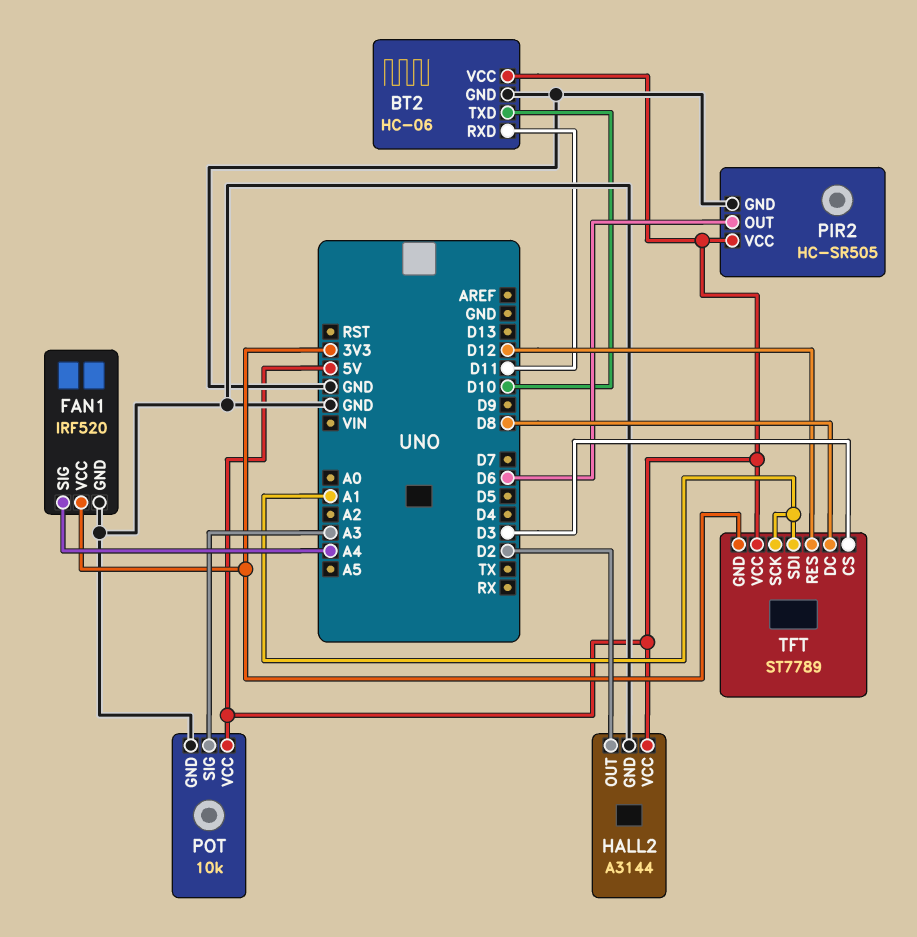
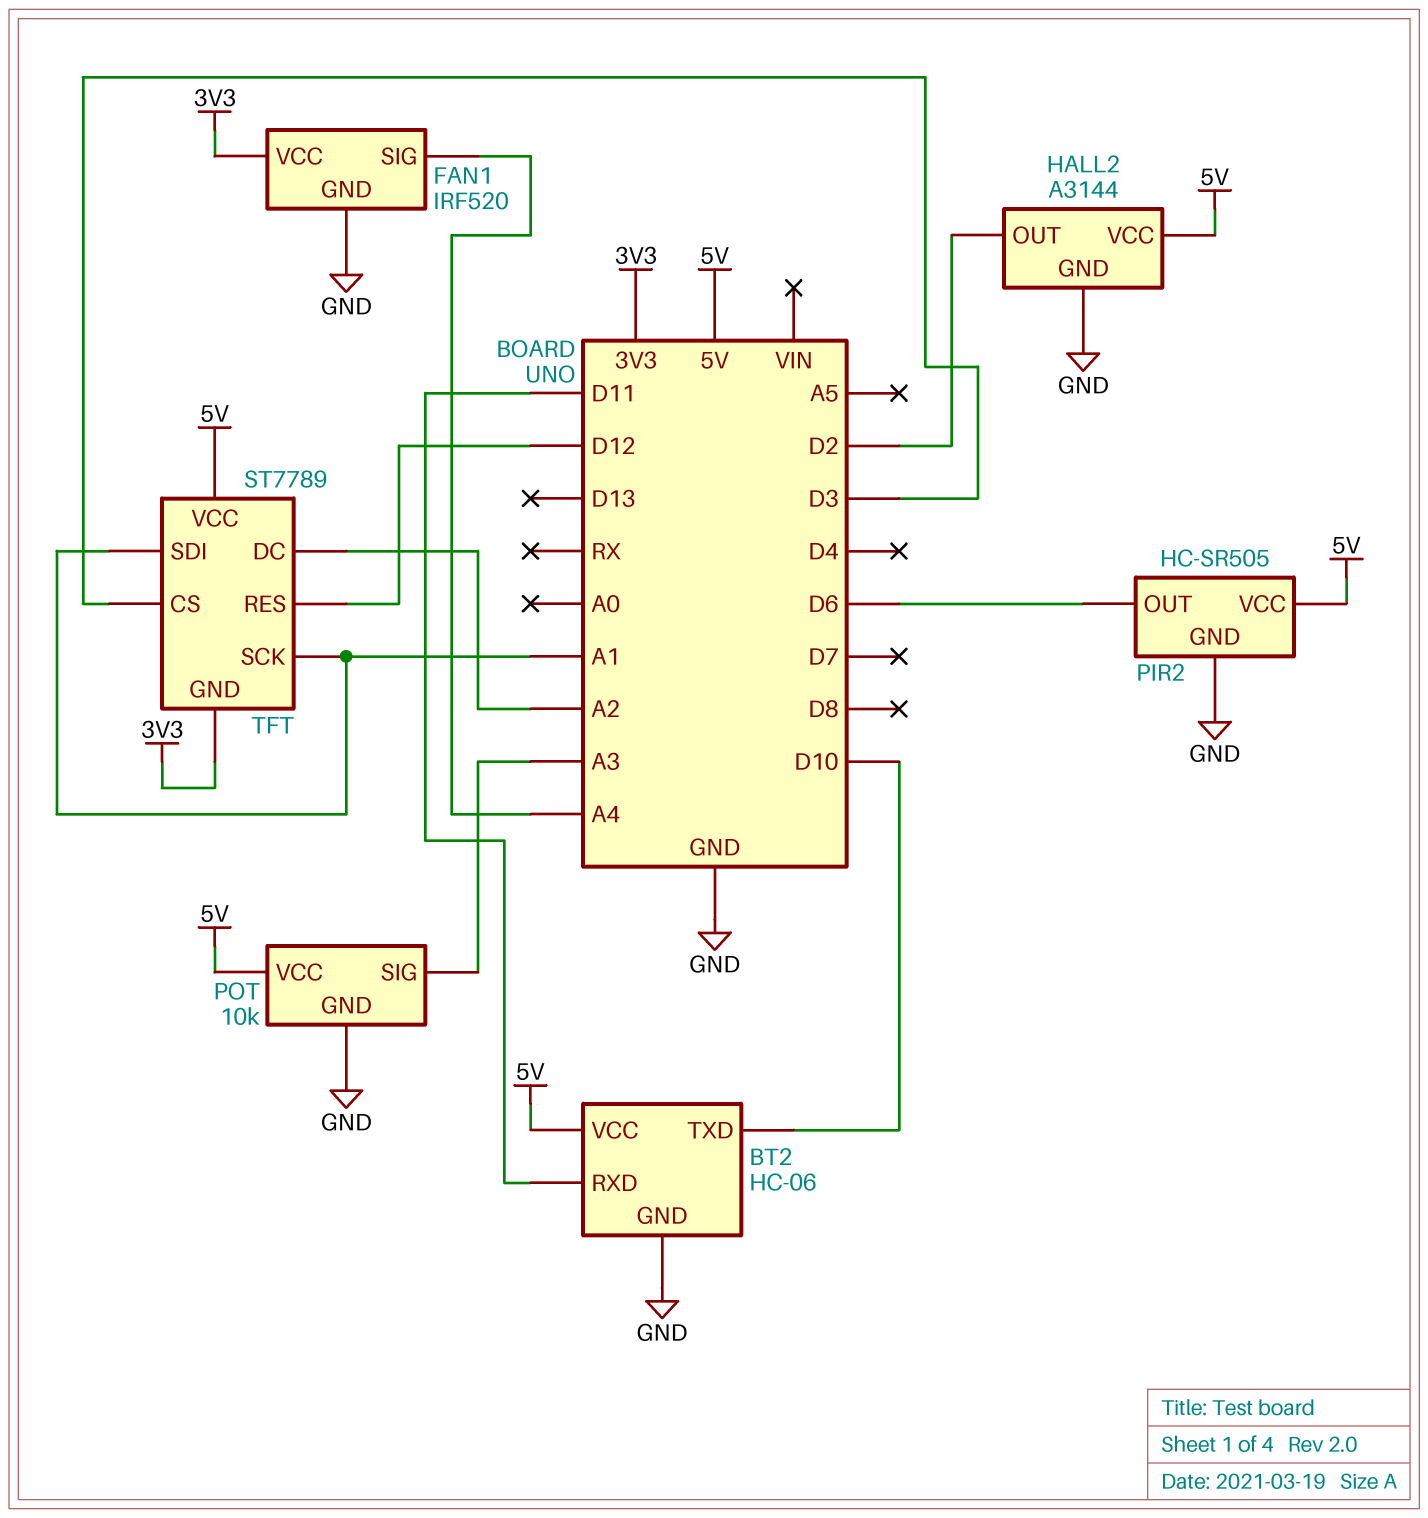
TFT pin DC: D8 -> A2

